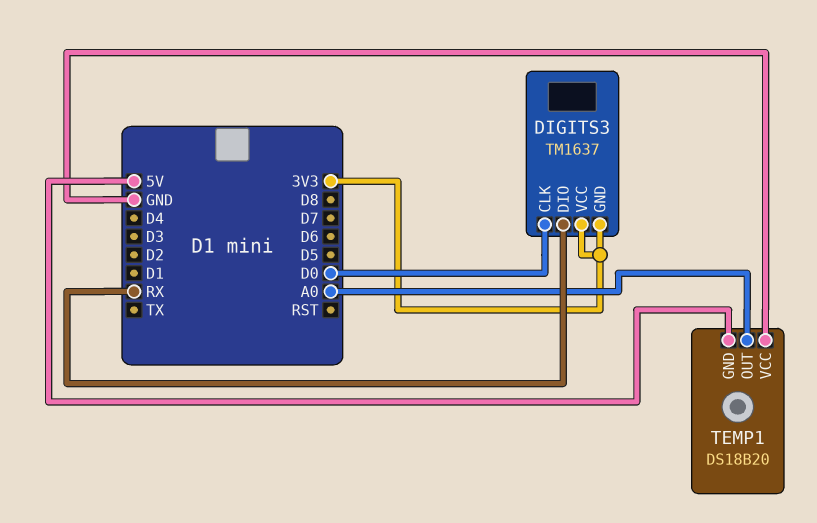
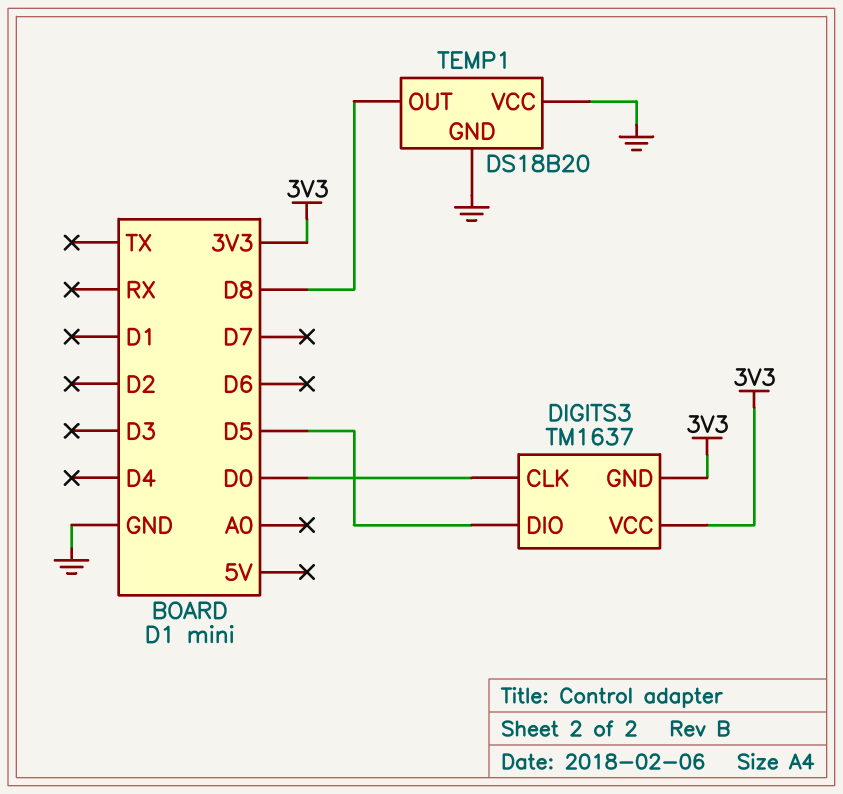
DIGITS3 pin DIO: RX -> D5
TEMP1 pin GND: 5V -> GND
TEMP1 pin OUT: A0 -> D8

